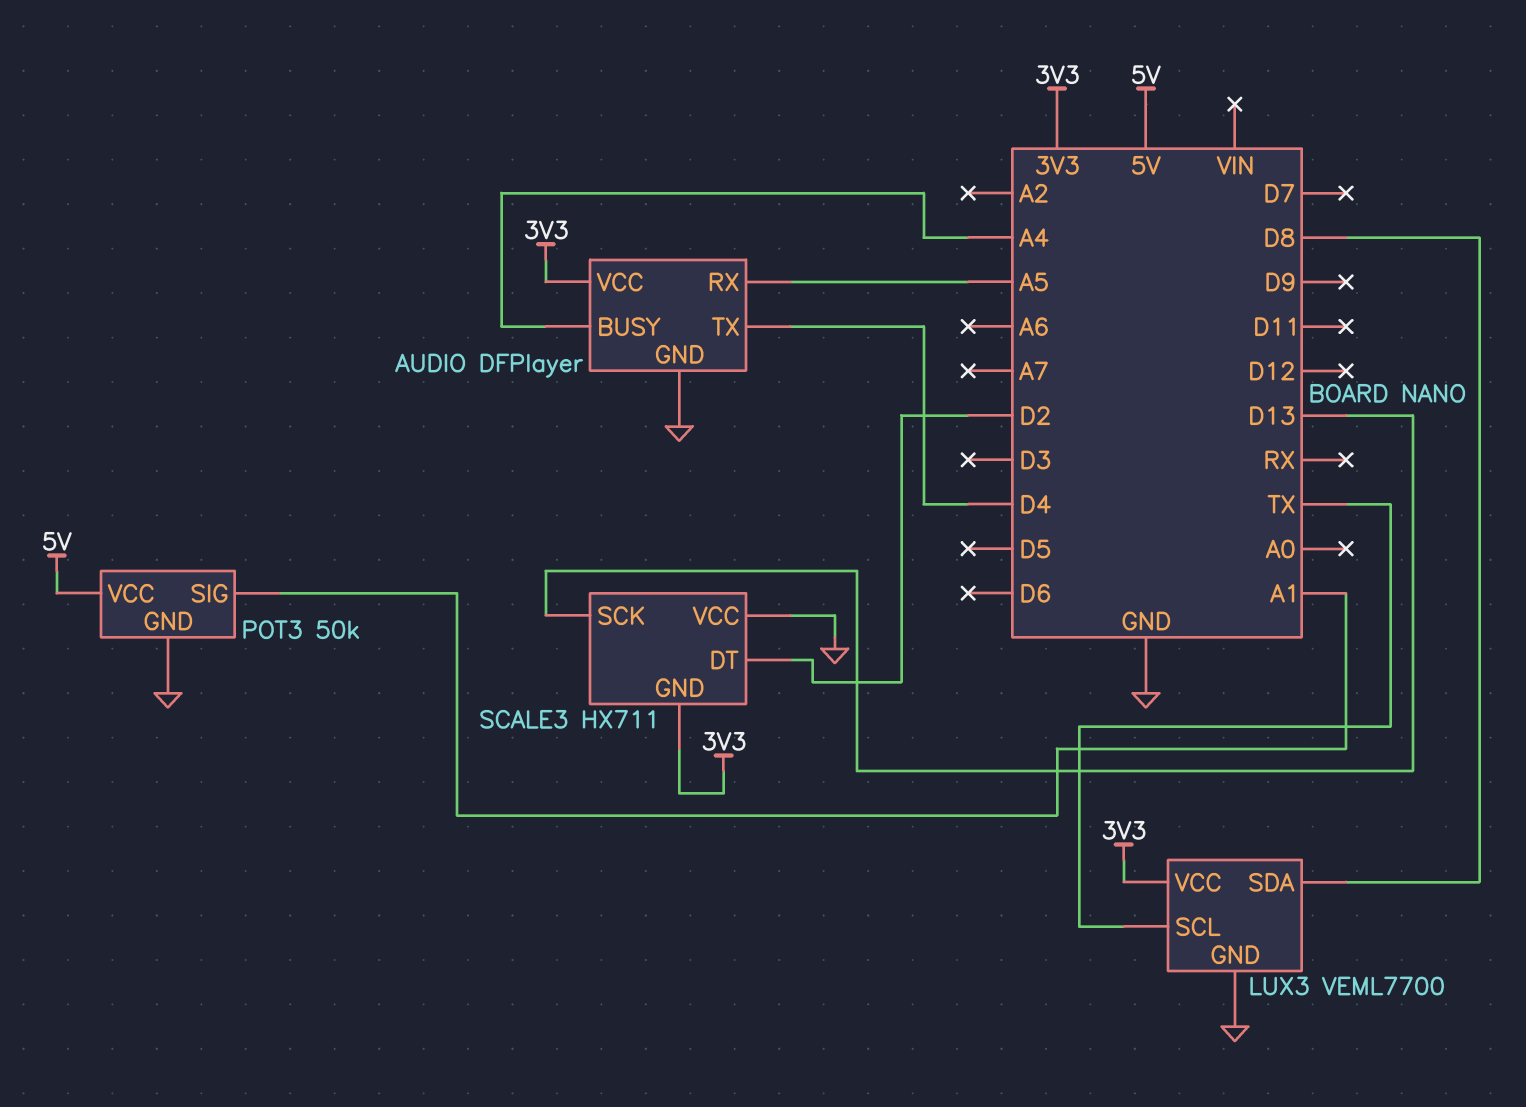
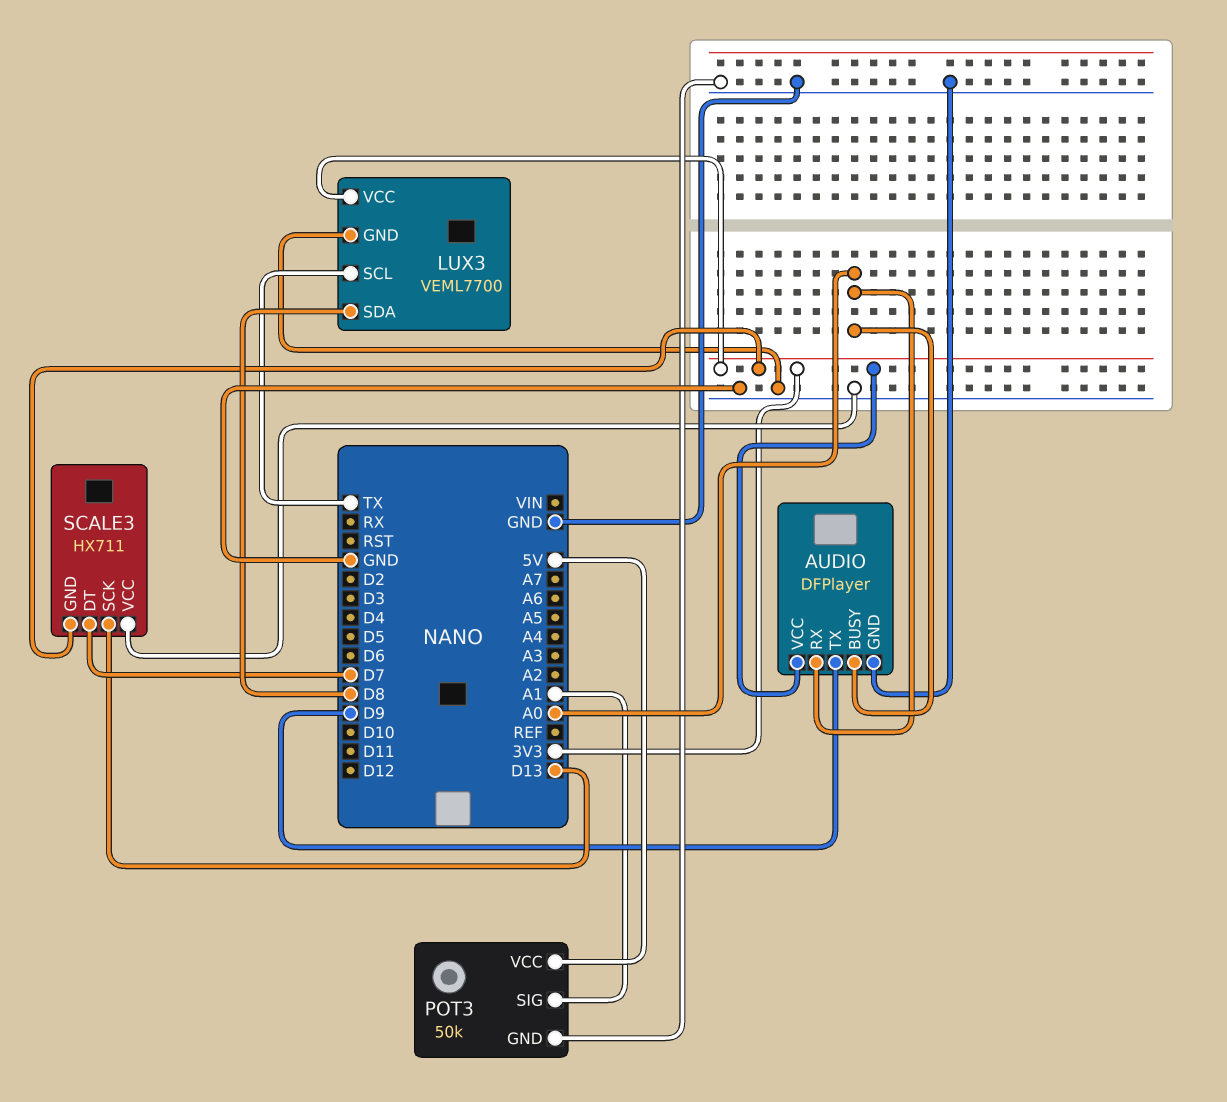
AUDIO pin BUSY: A4 -> A0
AUDIO pin RX: A5 -> A0
AUDIO pin TX: D4 -> D9
SCALE3 pin DT: D2 -> D7

